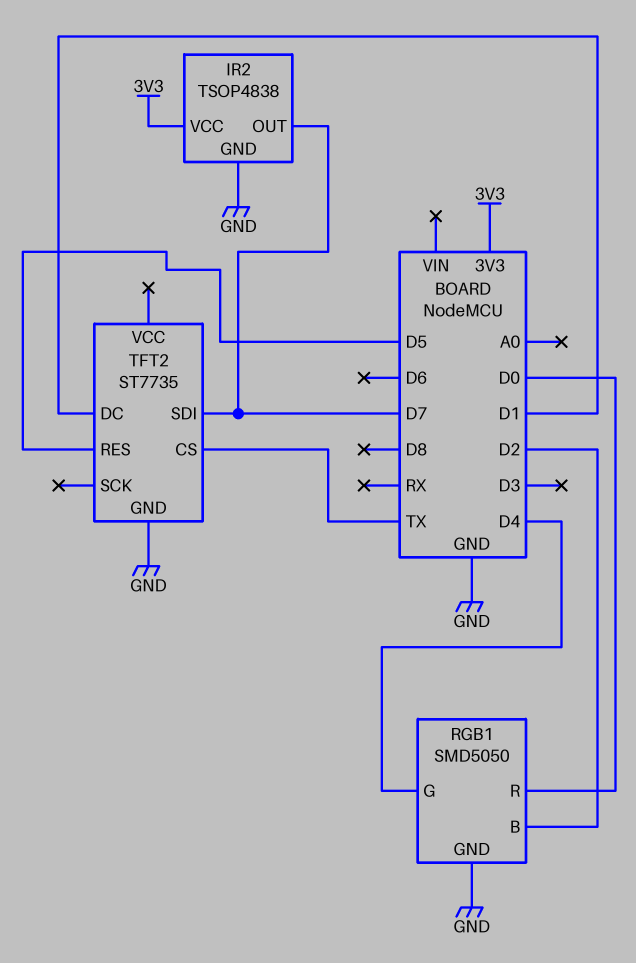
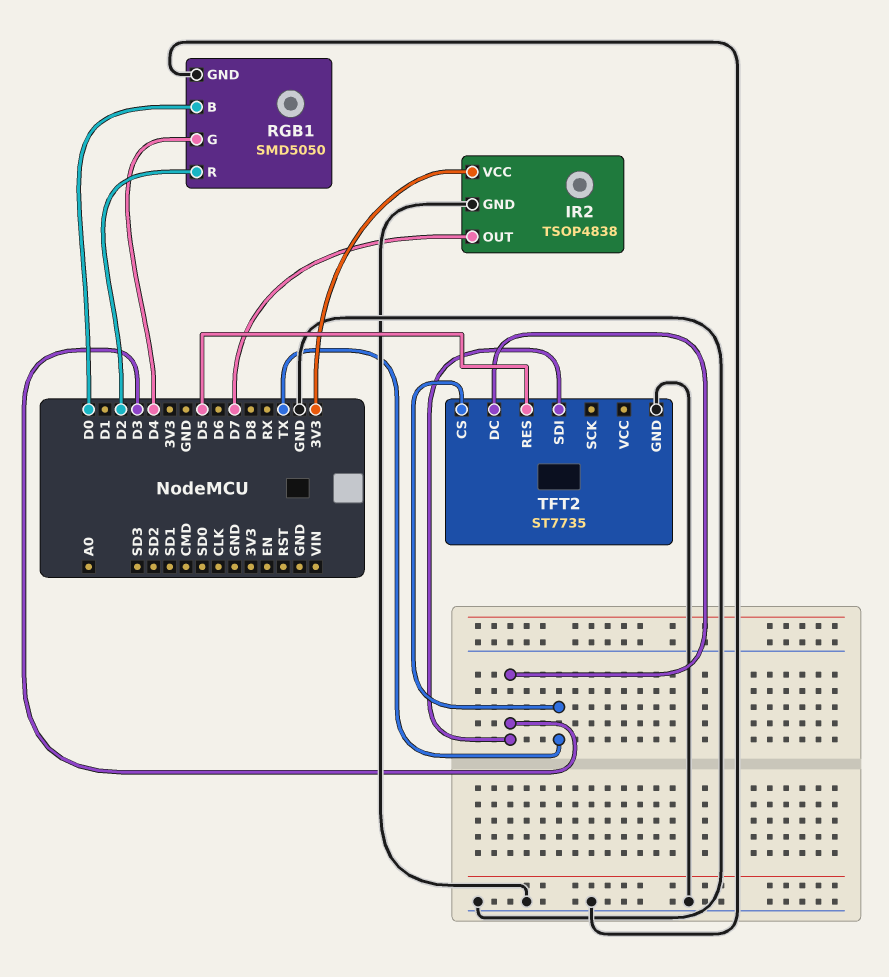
RGB1 pin B: D2 -> D0
RGB1 pin R: D0 -> D2
TFT2 pin DC: D1 -> D3
TFT2 pin SDI: D7 -> D3

